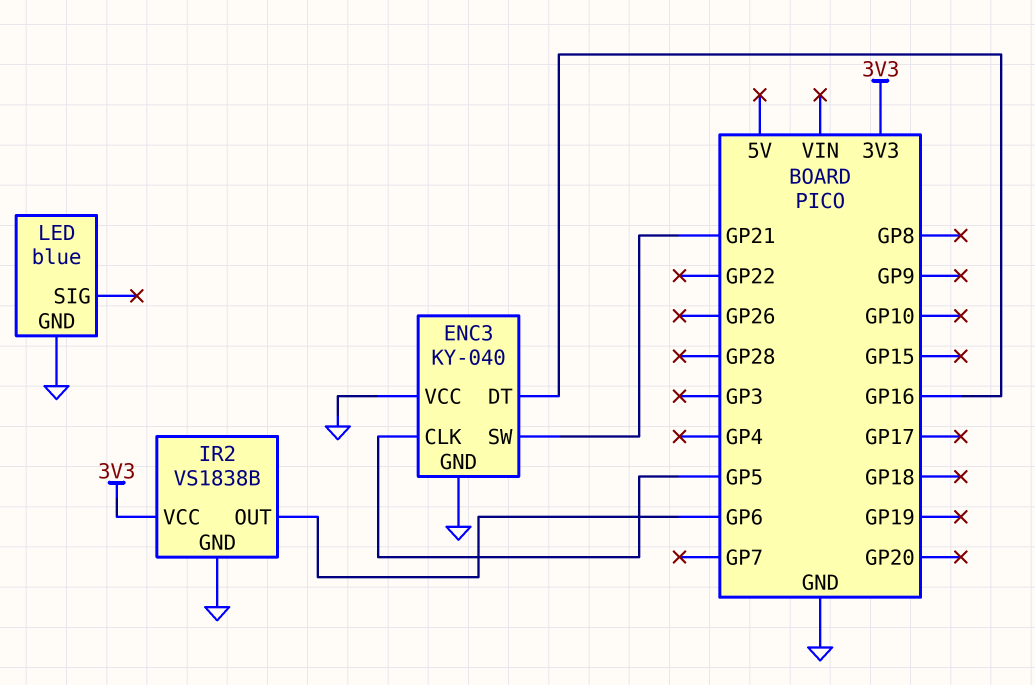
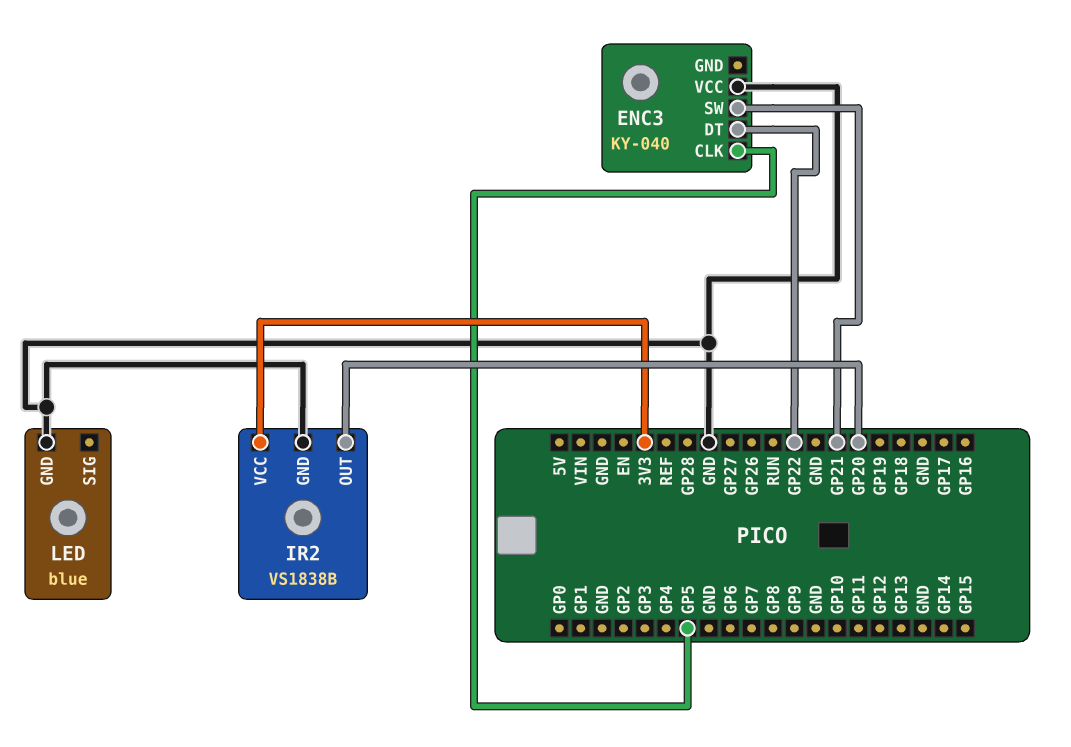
ENC3 pin DT: GP16 -> GP22
ENC3 pin GND: GND -> none
IR2 pin OUT: GP6 -> GP20

